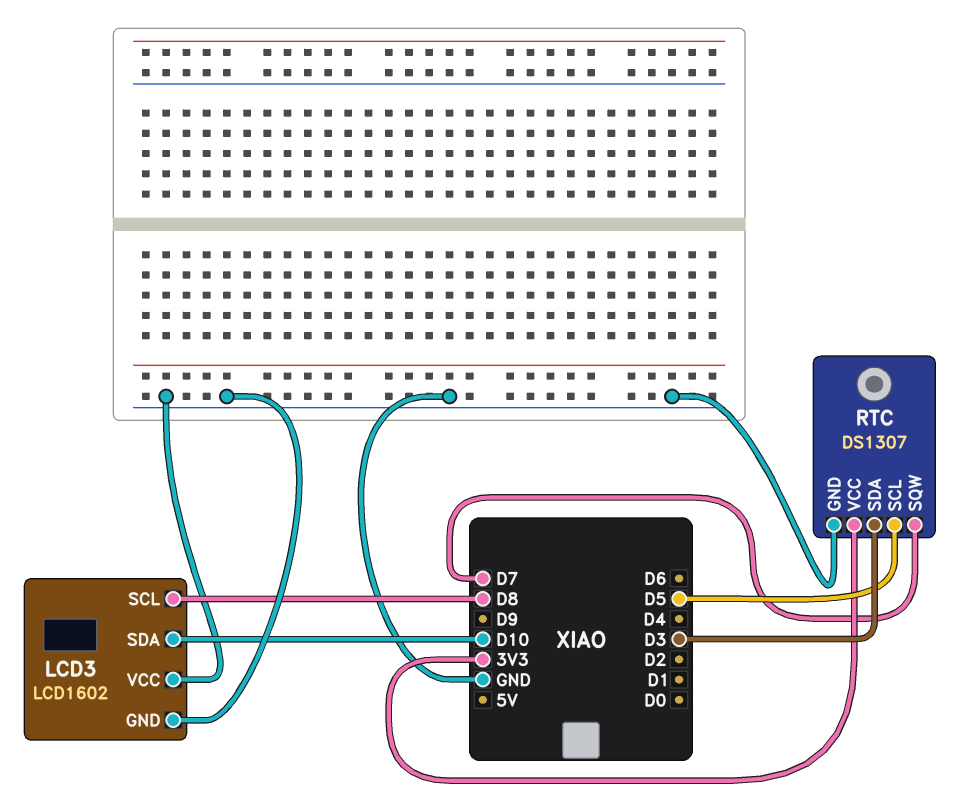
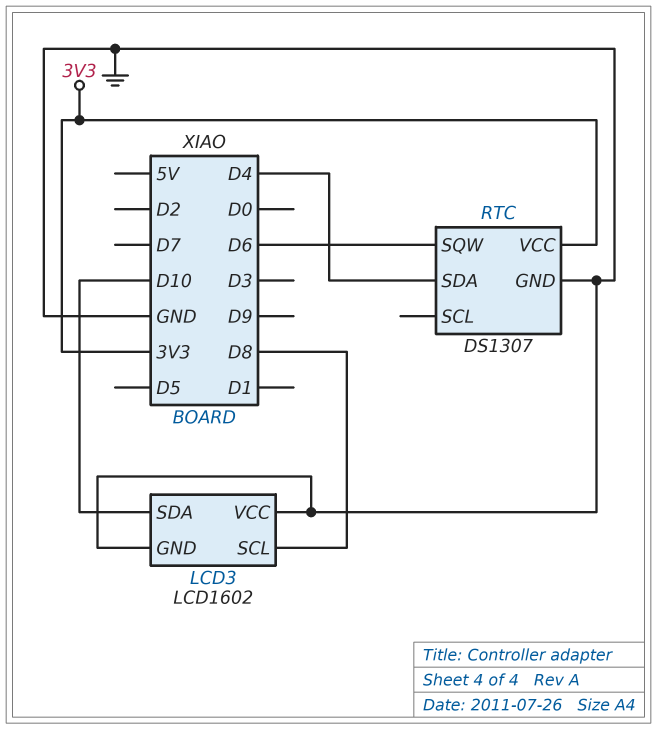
RTC pin SCL: D5 -> none
RTC pin SDA: D3 -> D4
RTC pin SQW: D7 -> D6

